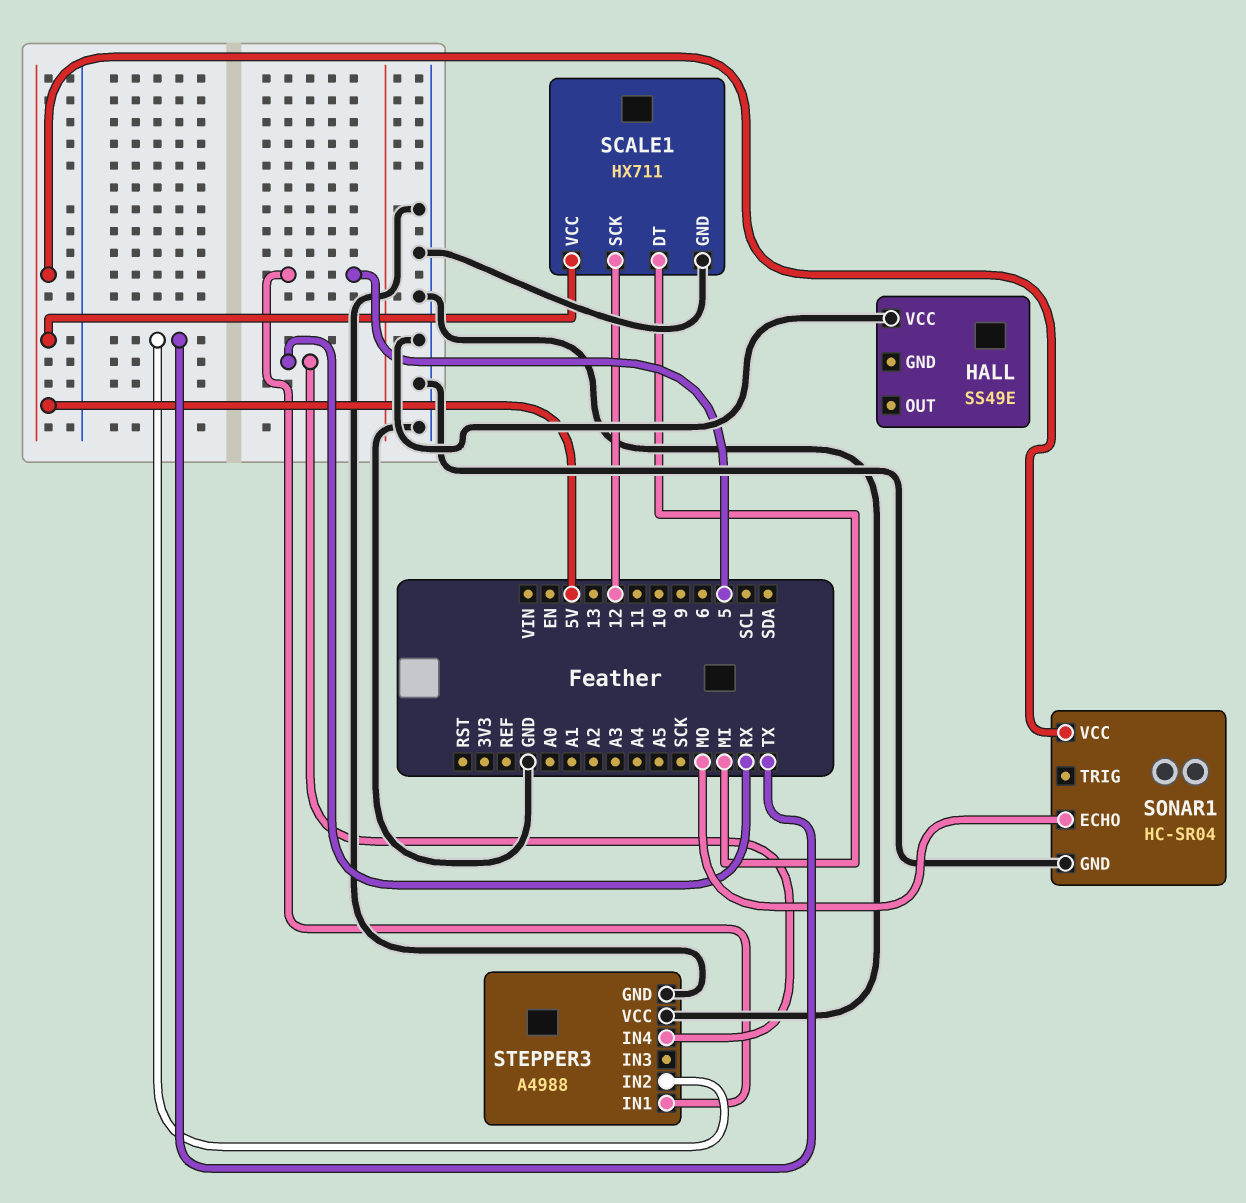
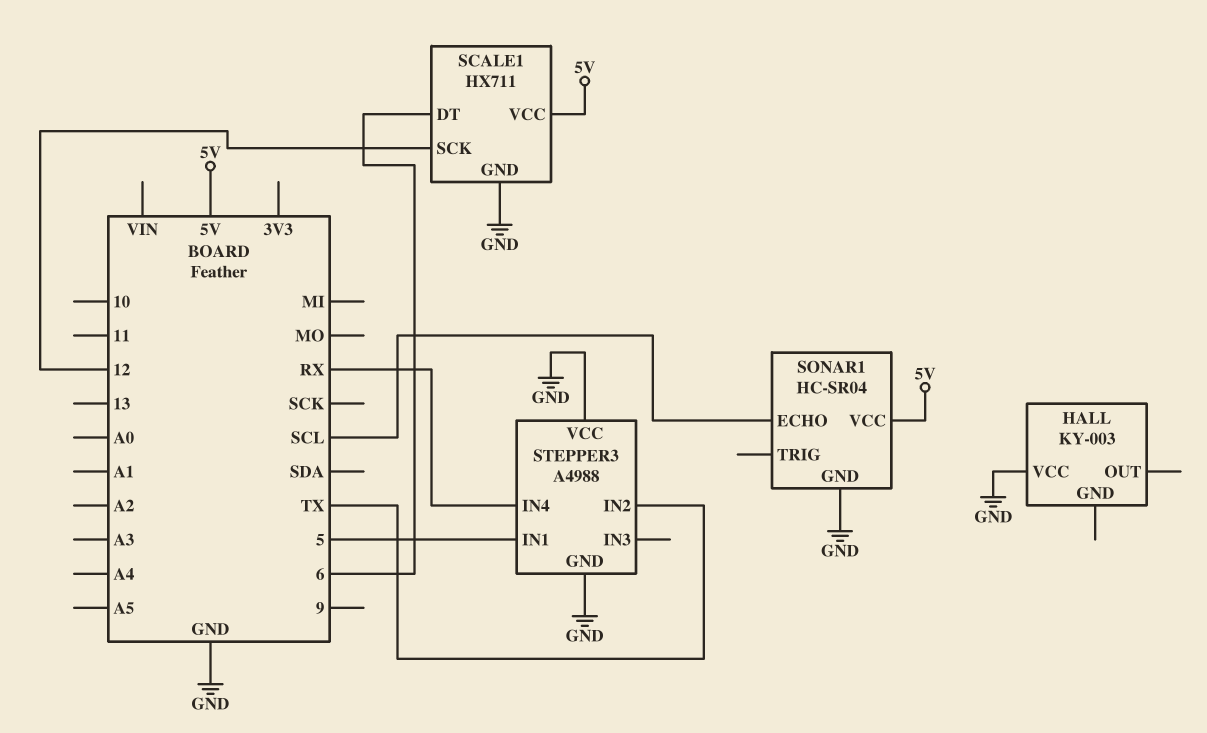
HALL: SS49E -> KY-003
SCALE1 pin DT: MI -> 6
SONAR1 pin ECHO: MO -> SCL

